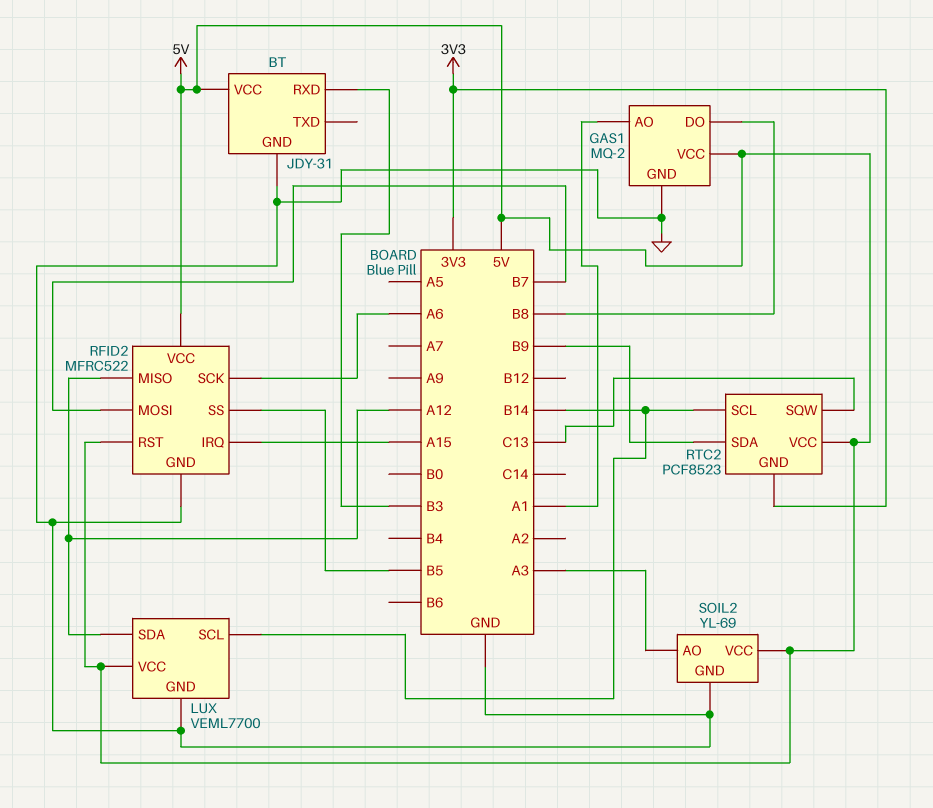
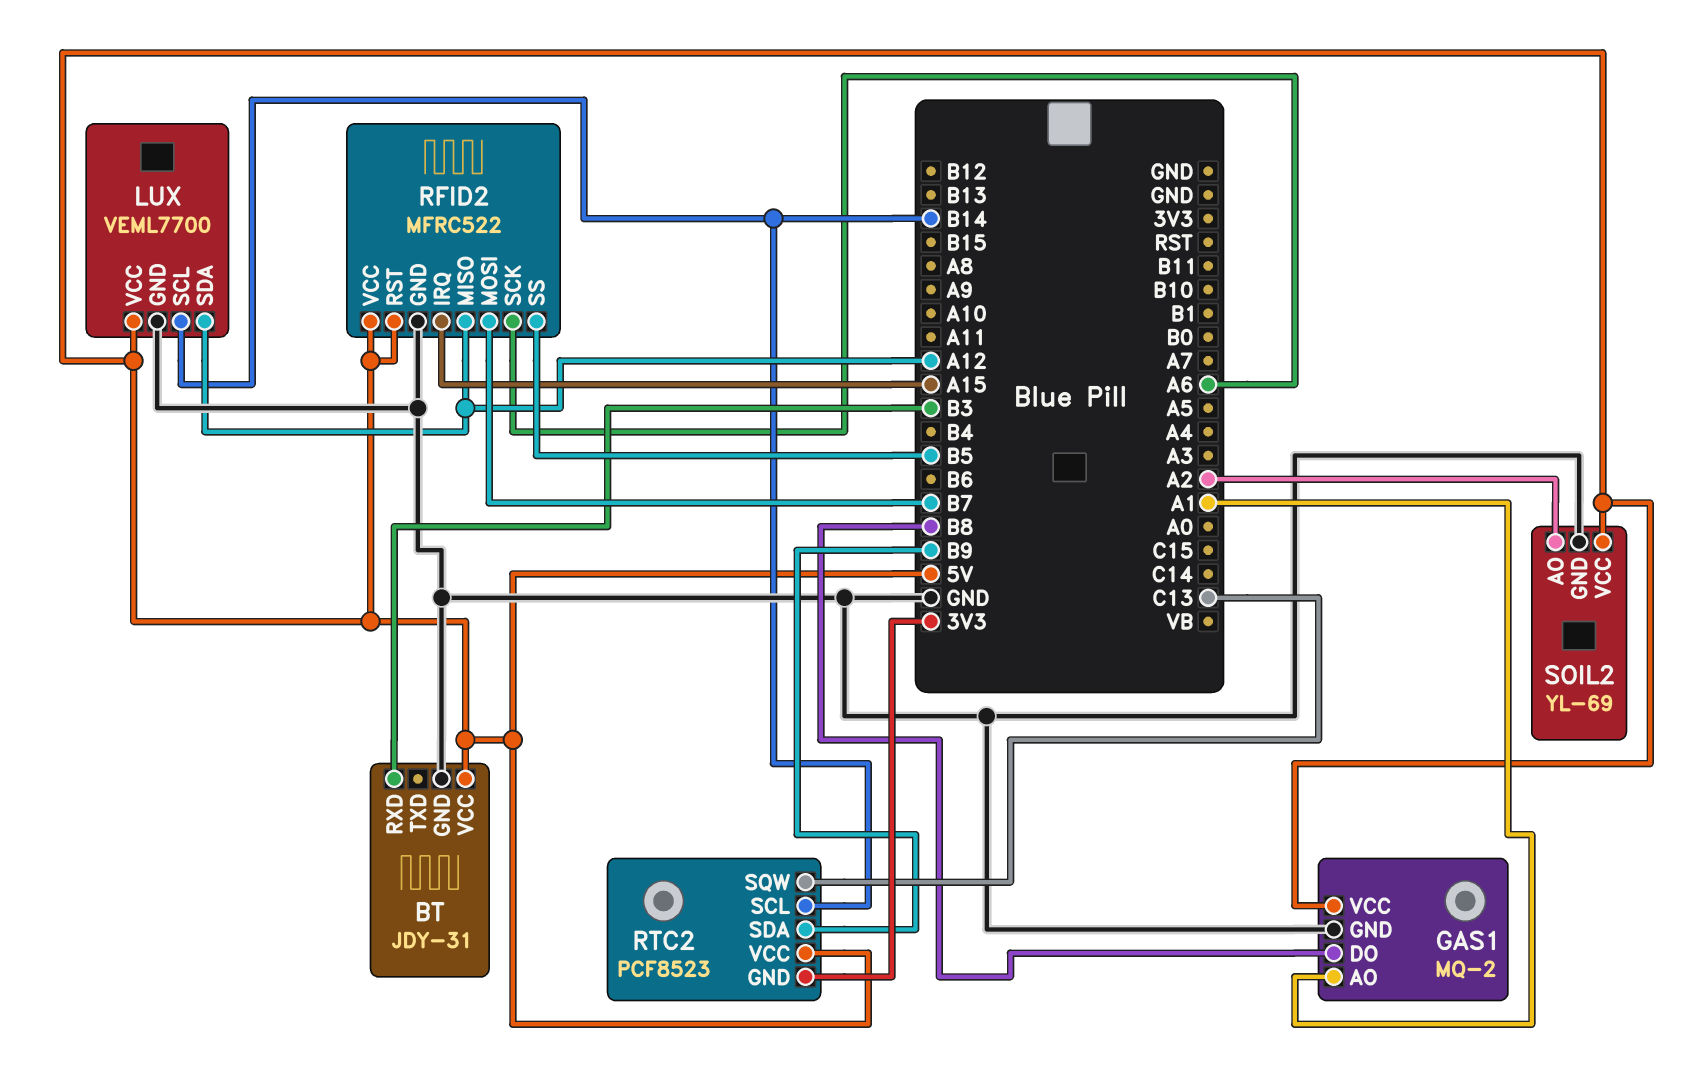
SOIL2 pin AO: A3 -> A2

